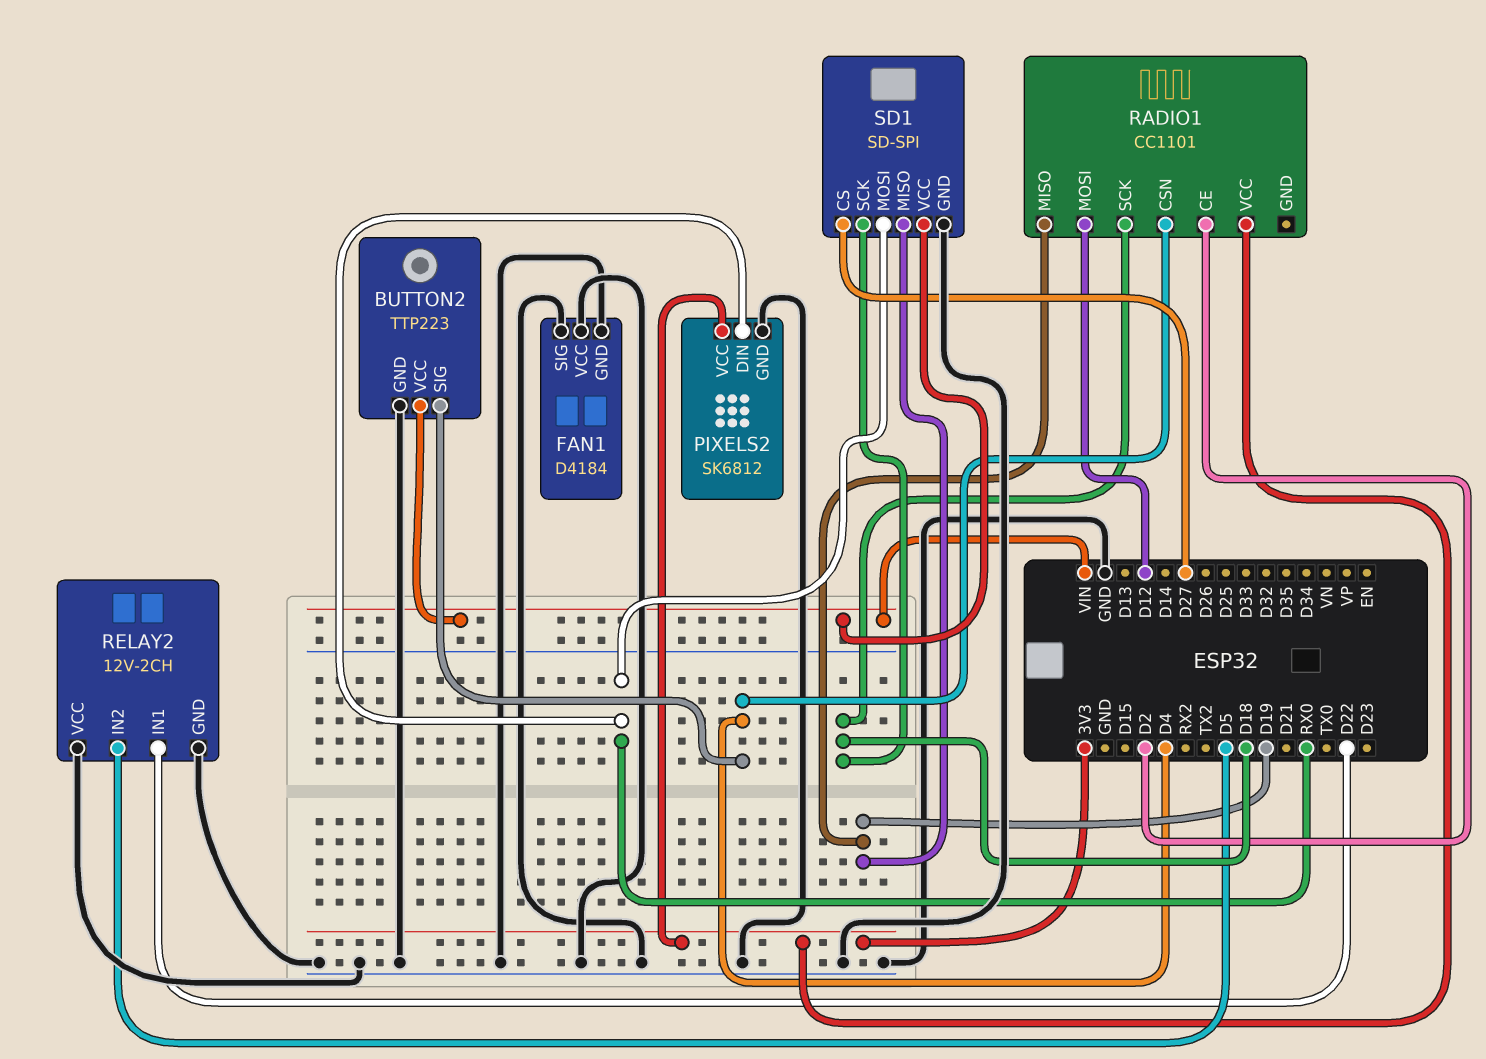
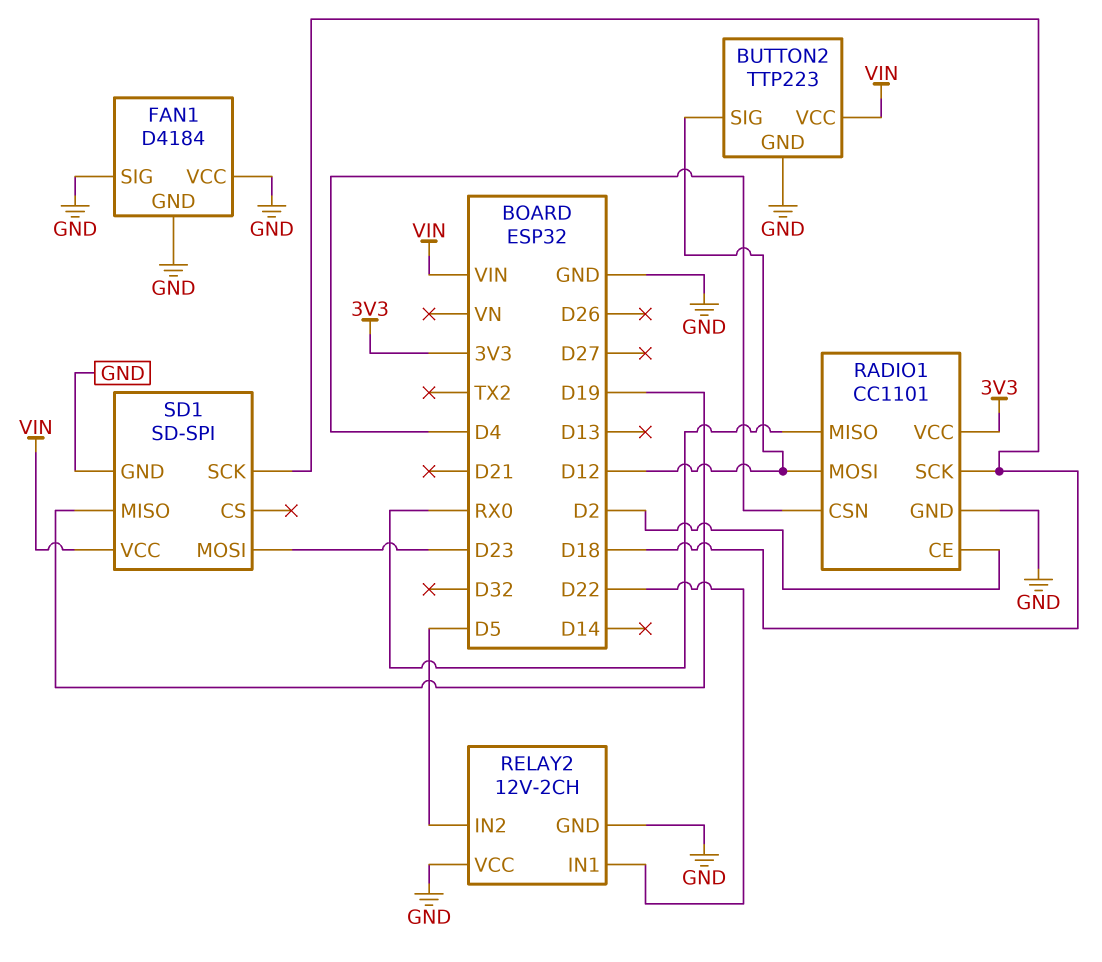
BUTTON2 pin SIG: D4 -> D12
PIXELS2: SK6812 -> none
PIXELS2 pin DIN: RX0 -> none
PIXELS2 pin GND: GND -> none
PIXELS2 pin VCC: 3V3 -> none
RADIO1 pin GND: none -> GND
RADIO1 pin MISO: D19 -> RX0
SD1 pin CS: D27 -> none
SD1 pin MOSI: RX0 -> D23

